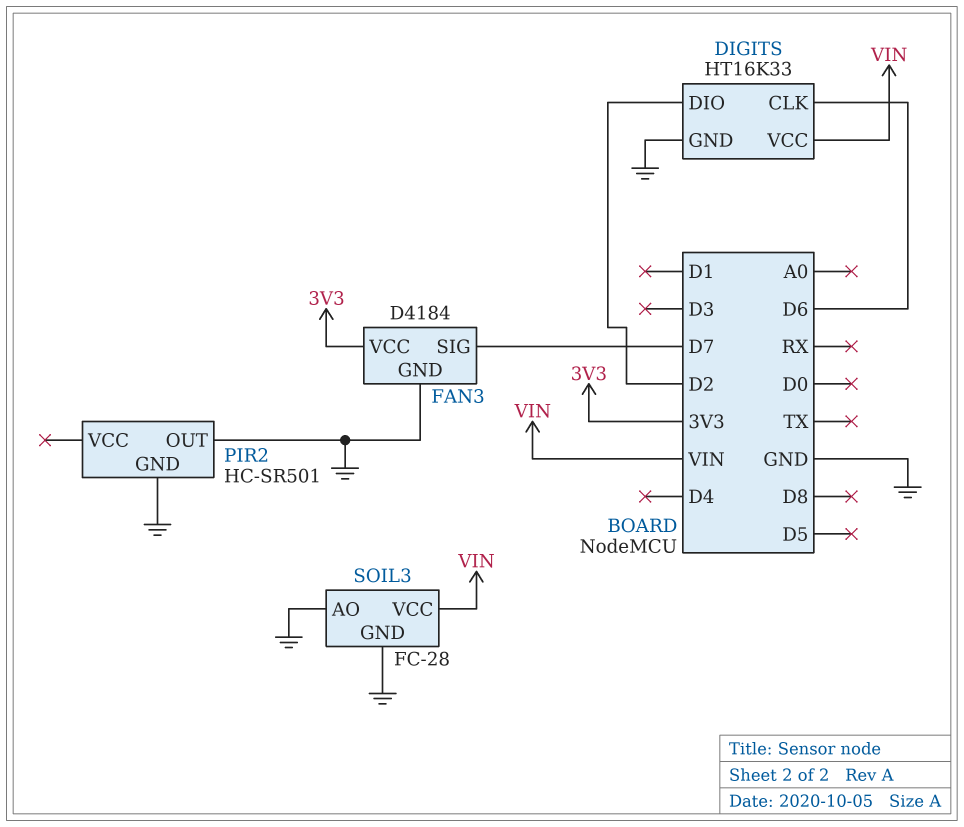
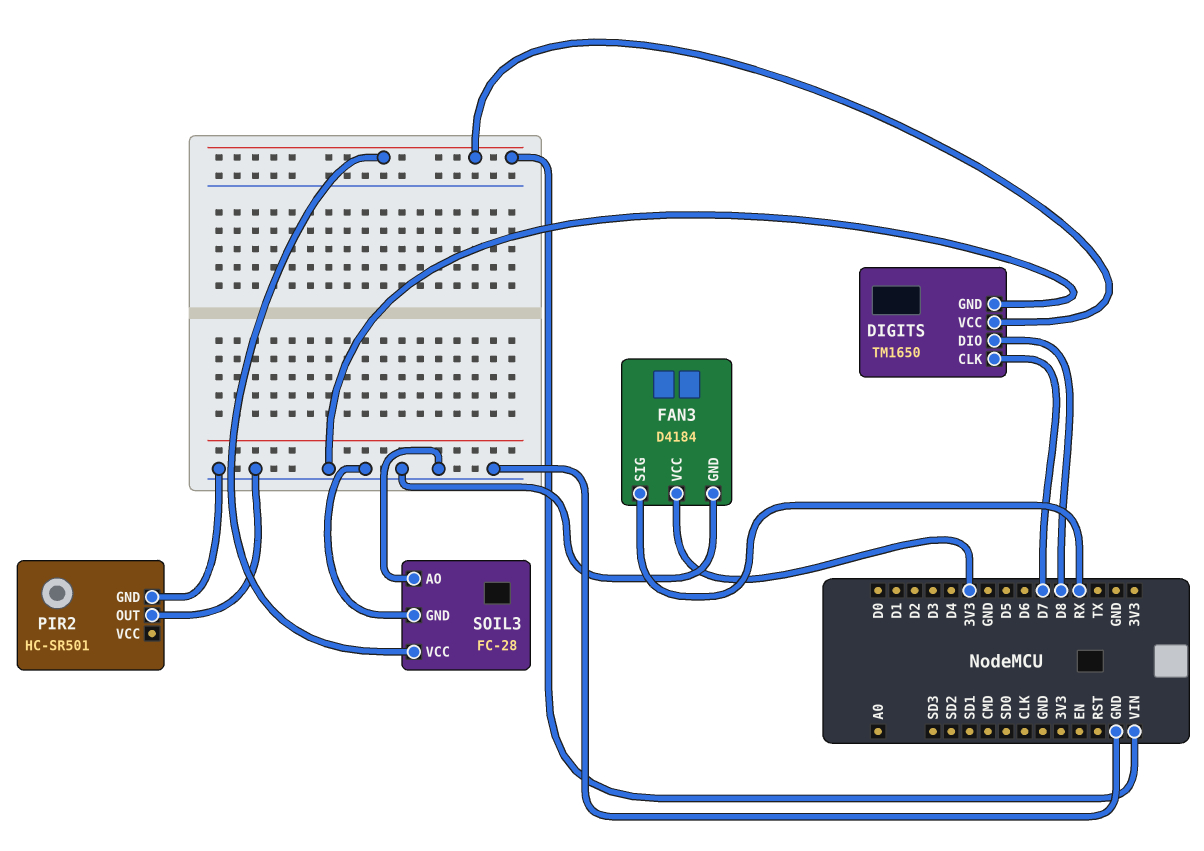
DIGITS: HT16K33 -> TM1650
DIGITS pin CLK: D6 -> D7
DIGITS pin DIO: D2 -> D8
FAN3 pin SIG: D7 -> RX

